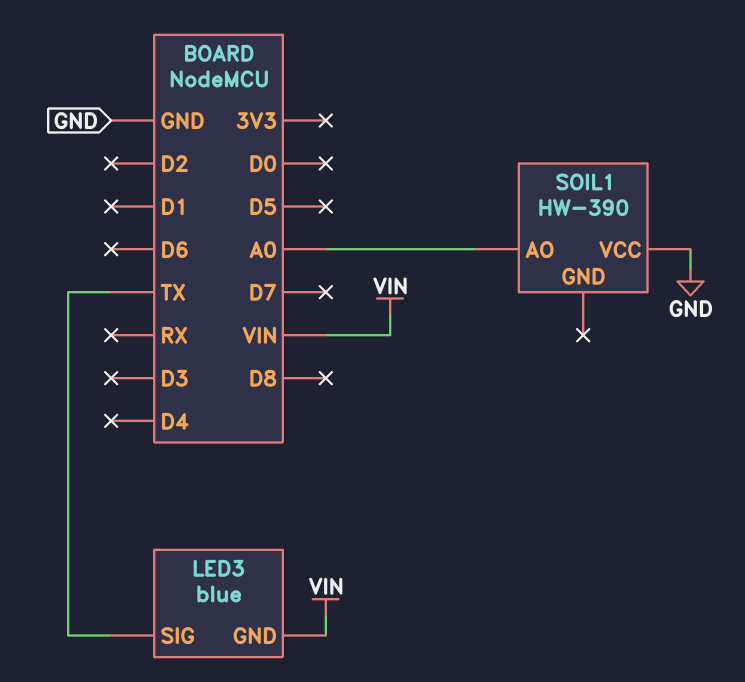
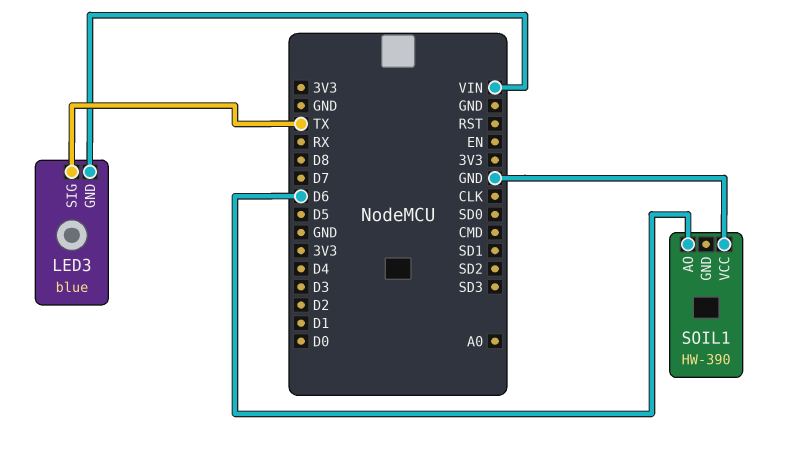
SOIL1 pin AO: A0 -> D6

